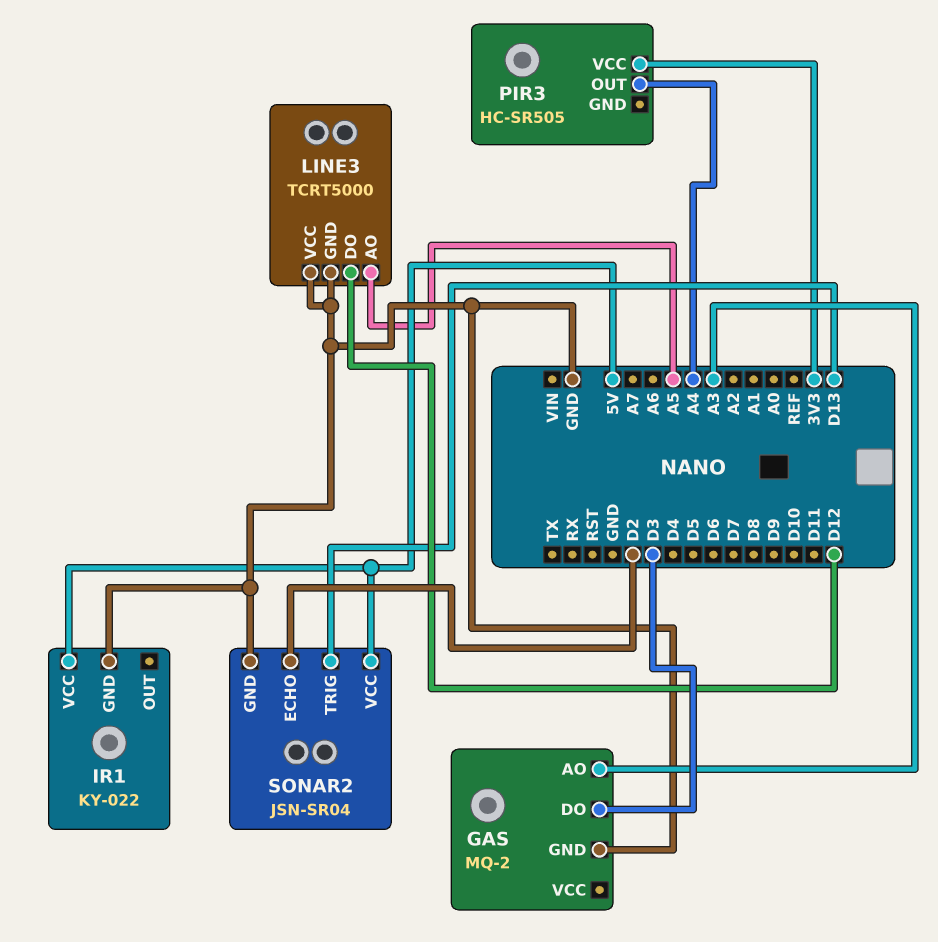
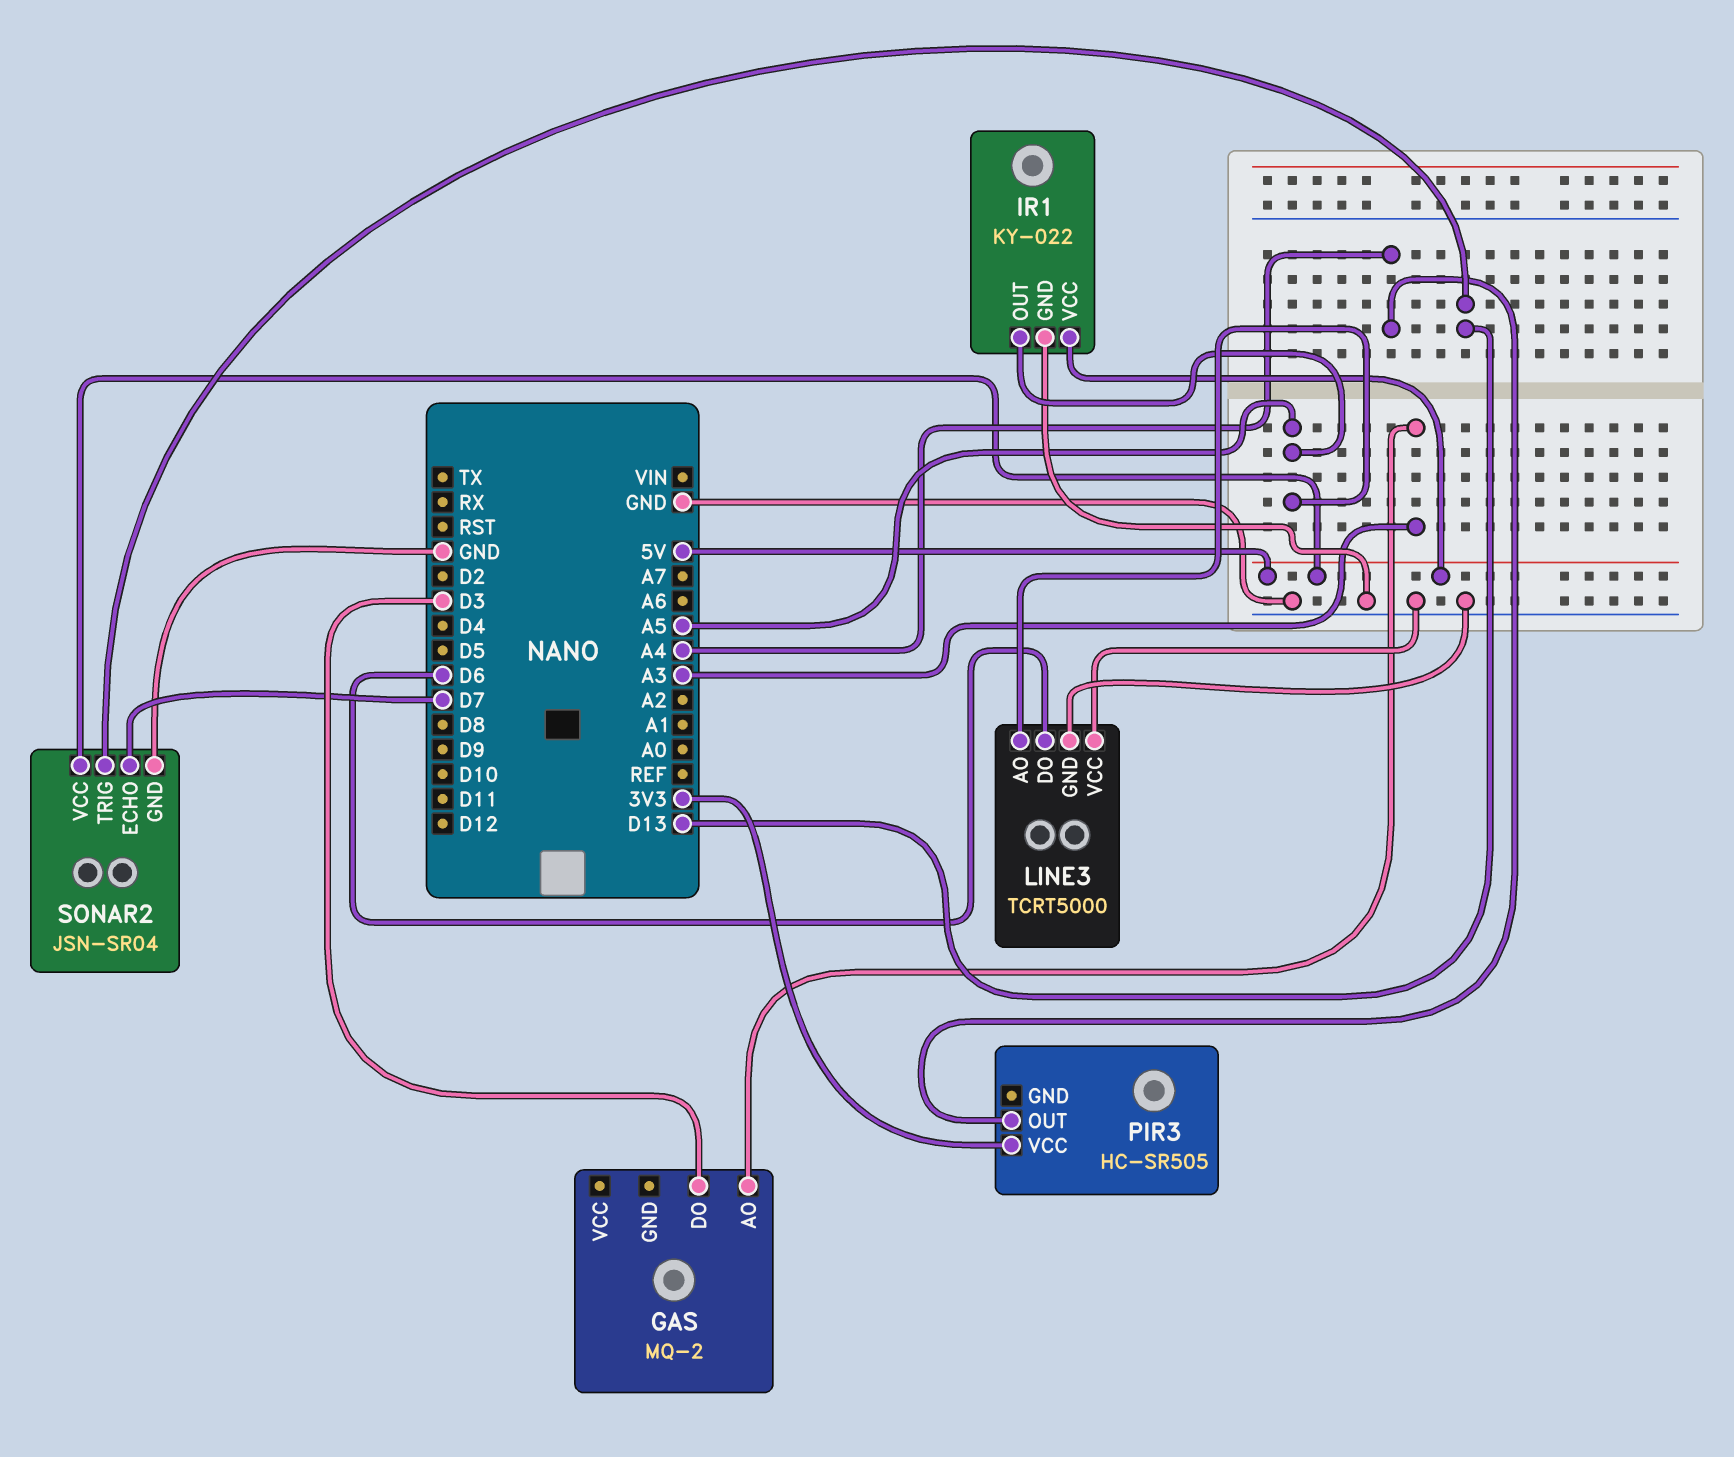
GAS pin GND: GND -> none
IR1 pin OUT: none -> A5
LINE3 pin DO: D12 -> D6
SONAR2 pin ECHO: D2 -> D7

